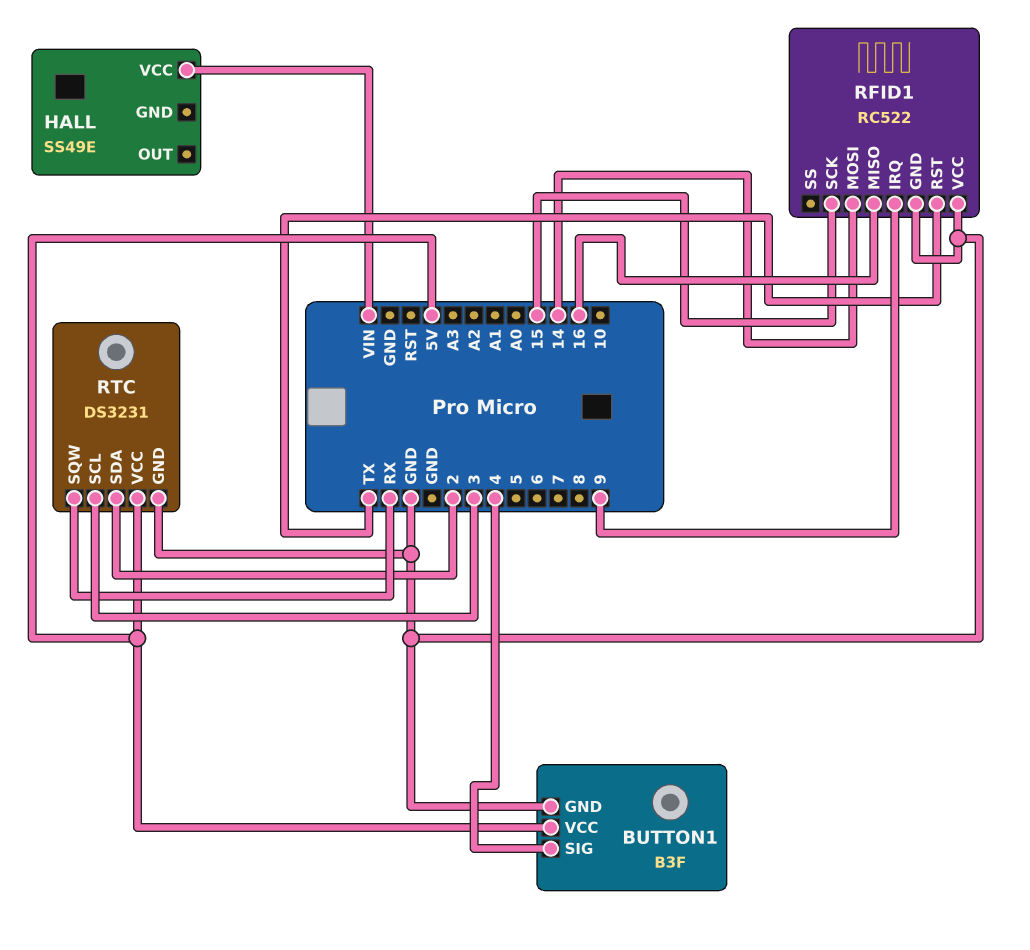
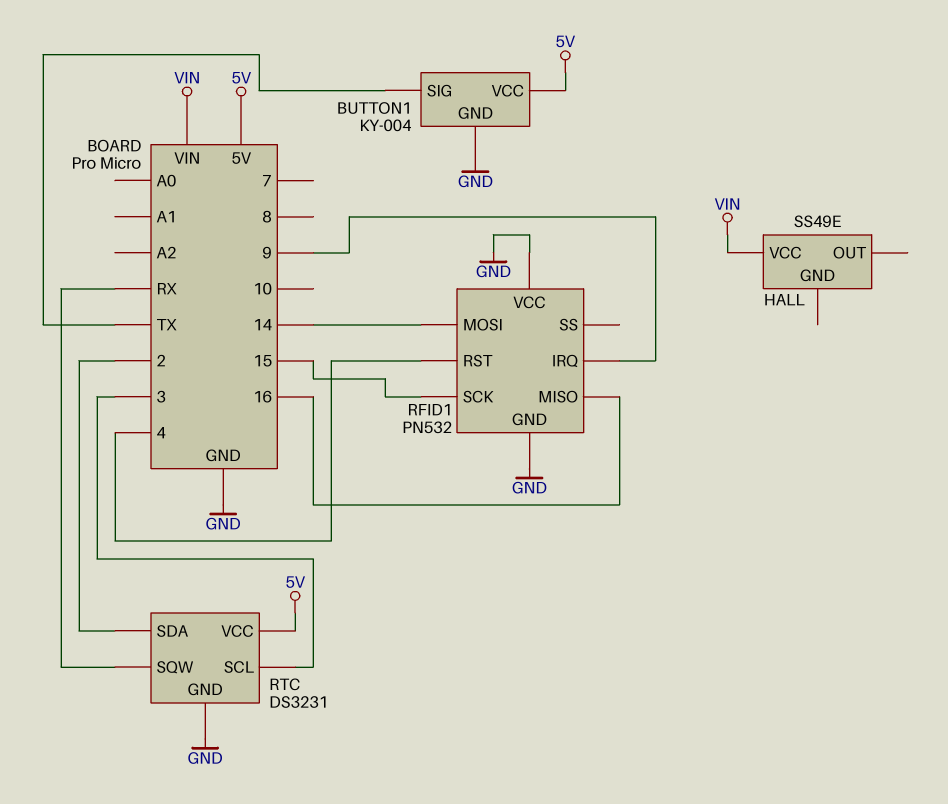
BUTTON1: B3F -> KY-004
BUTTON1 pin SIG: 4 -> TX
RFID1: RC522 -> PN532
RFID1 pin RST: TX -> 4

